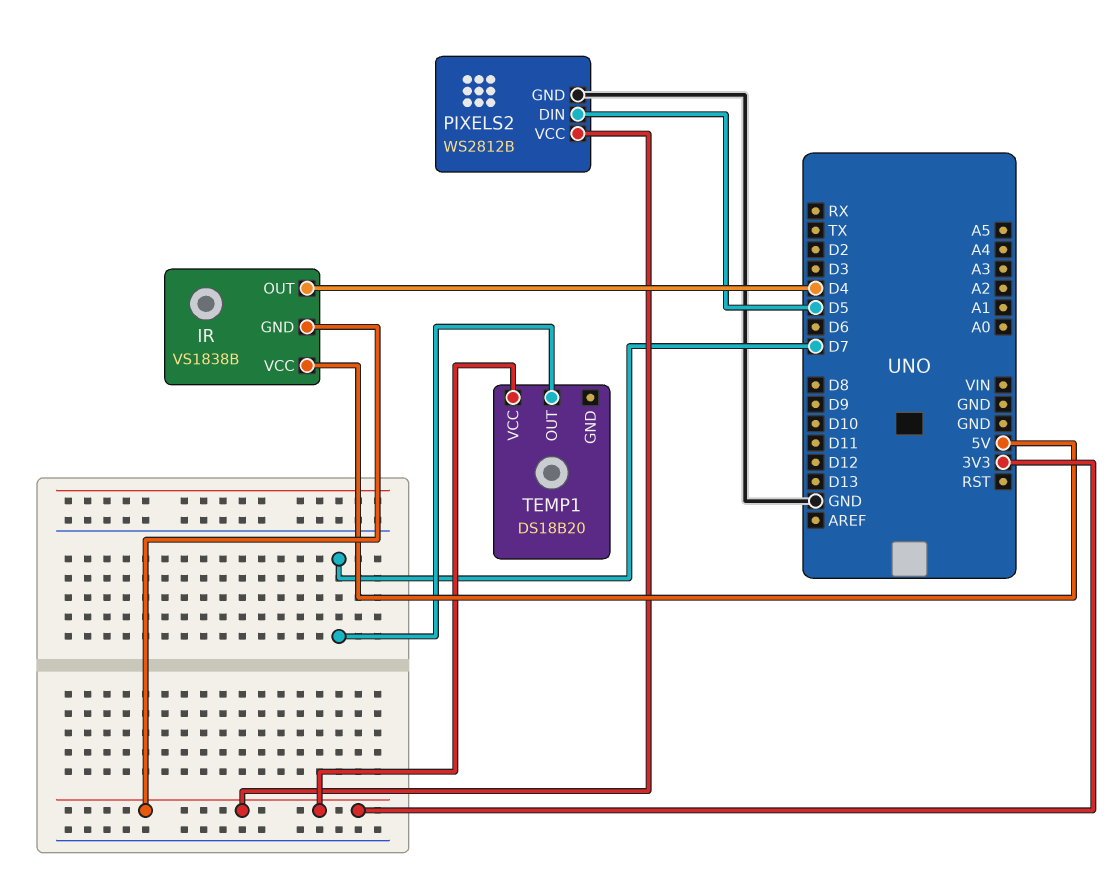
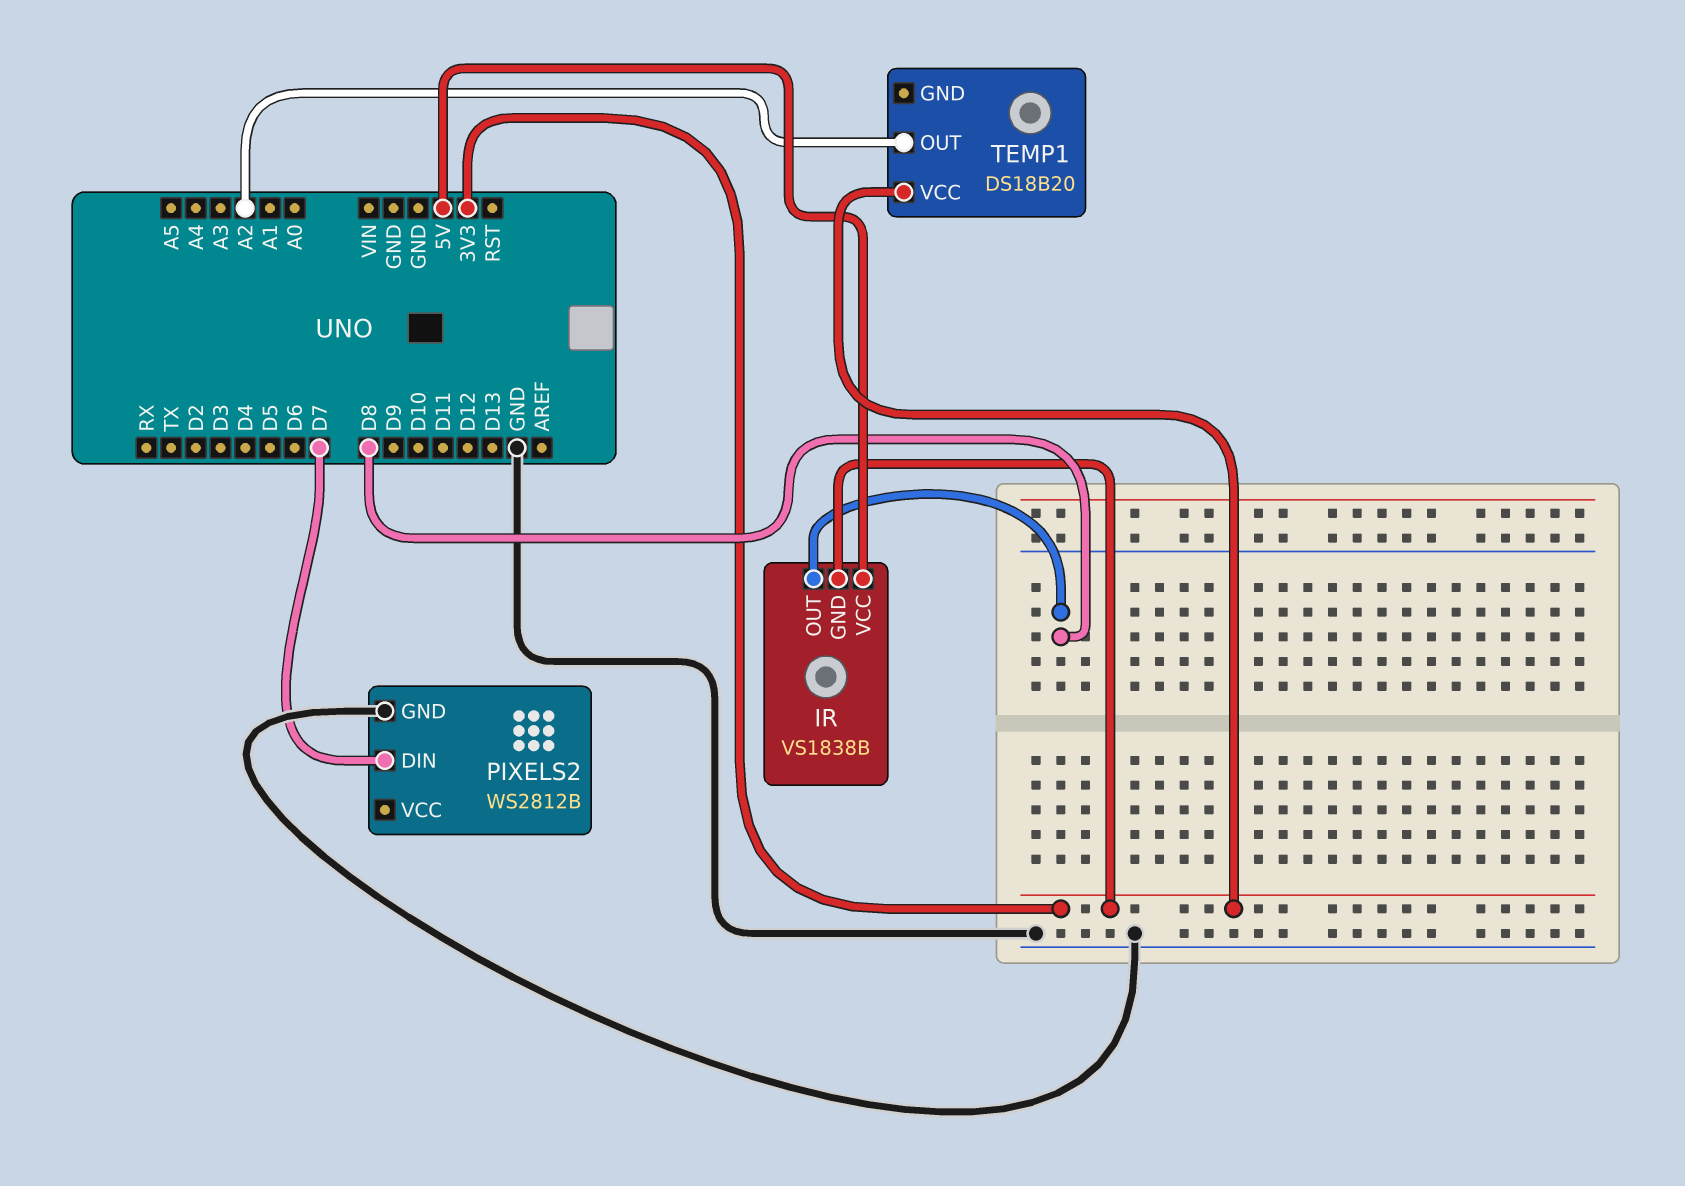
IR pin OUT: D4 -> D8
PIXELS2 pin DIN: D5 -> D7
PIXELS2 pin VCC: 3V3 -> none
TEMP1 pin OUT: D7 -> A2

